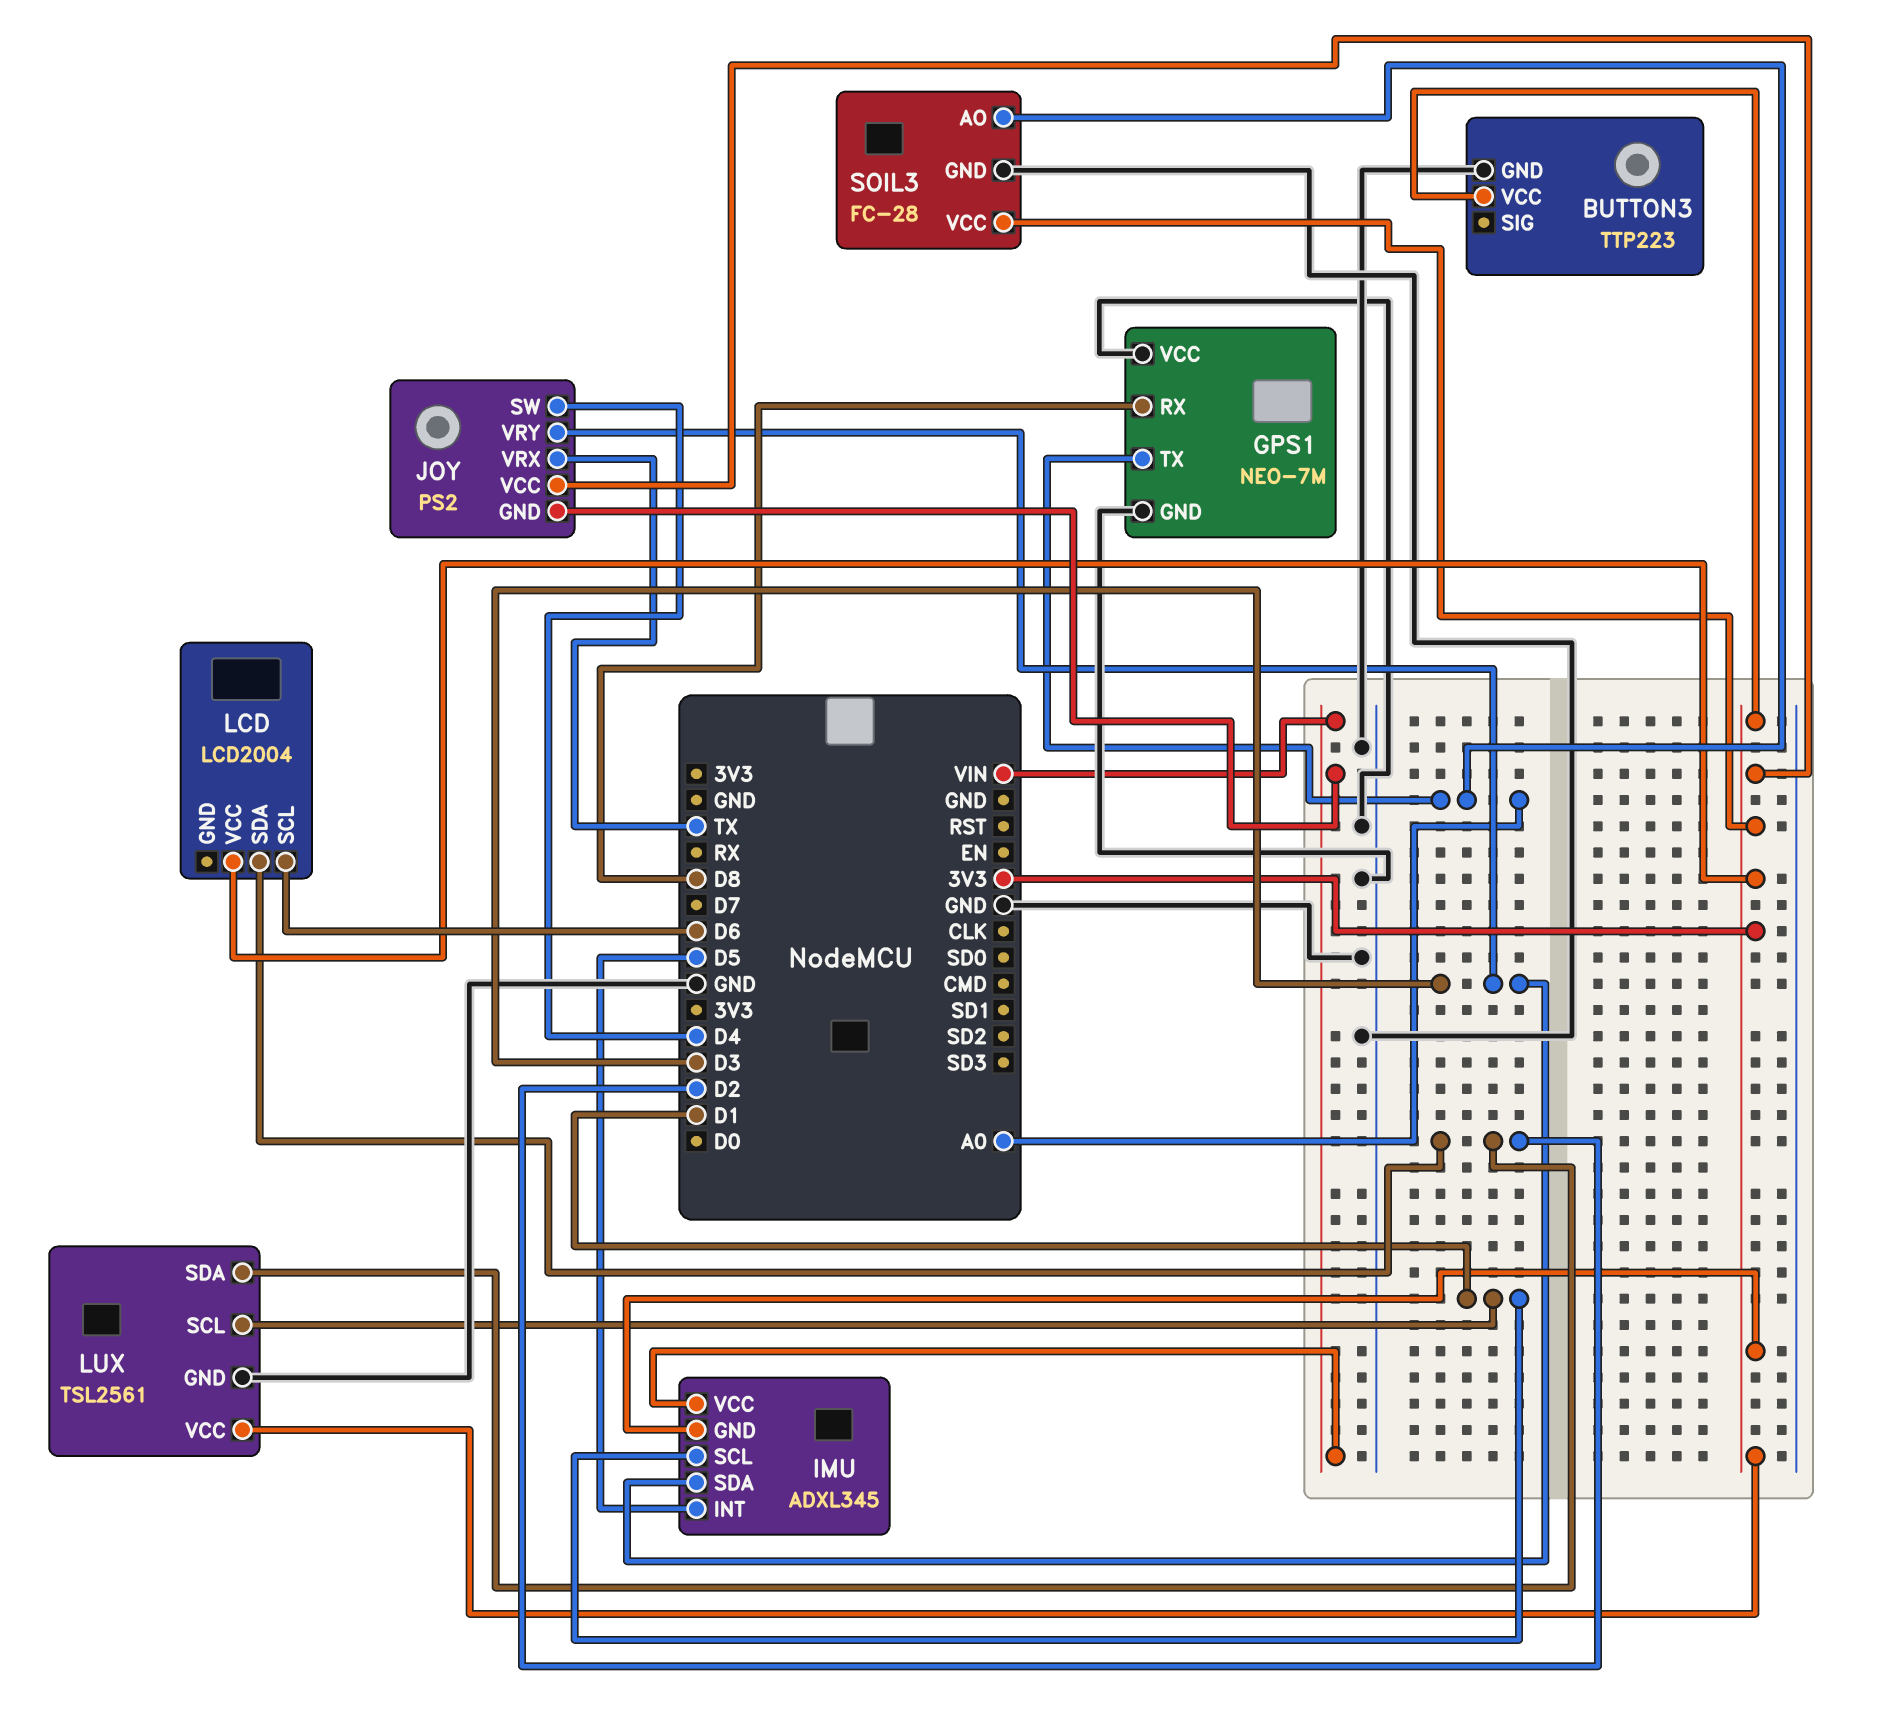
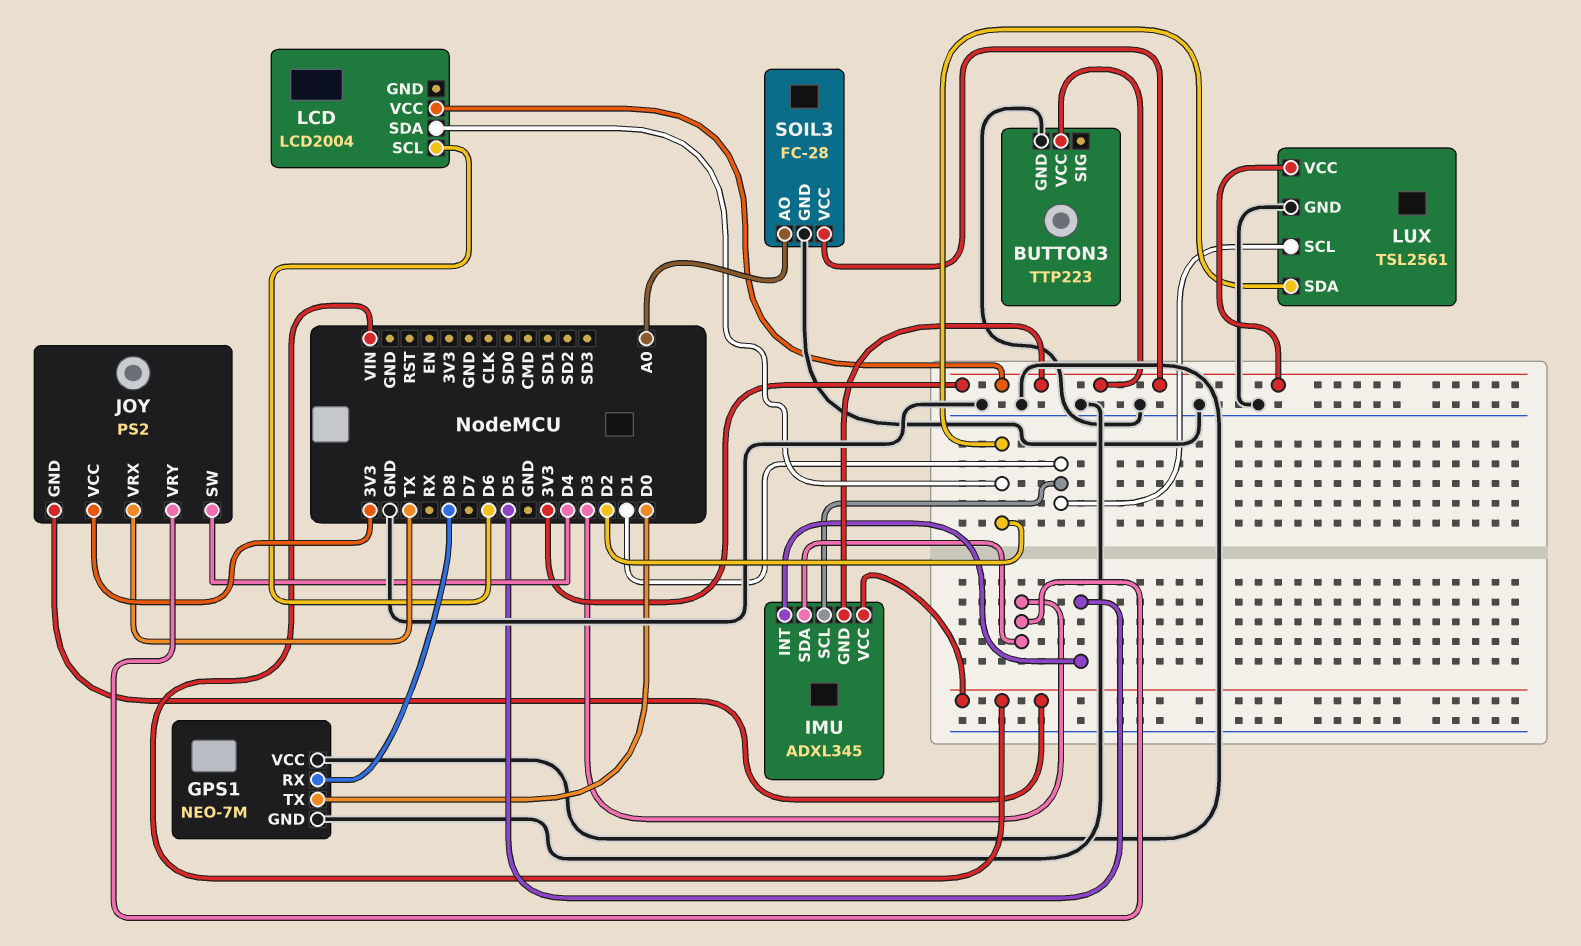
GPS1 pin TX: A0 -> D0

